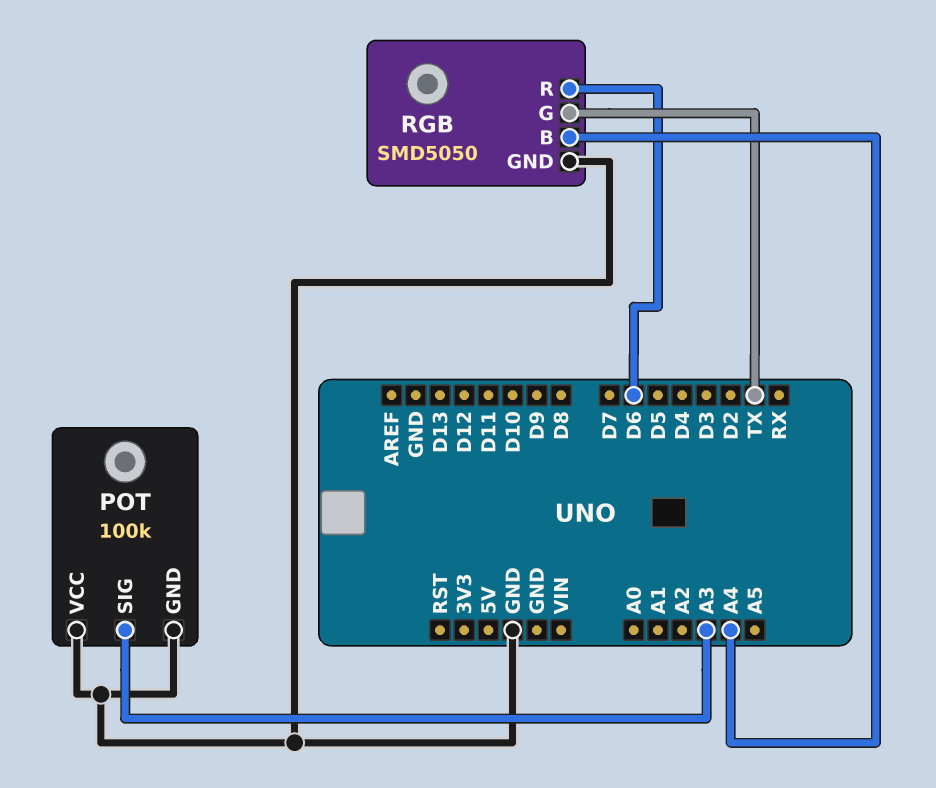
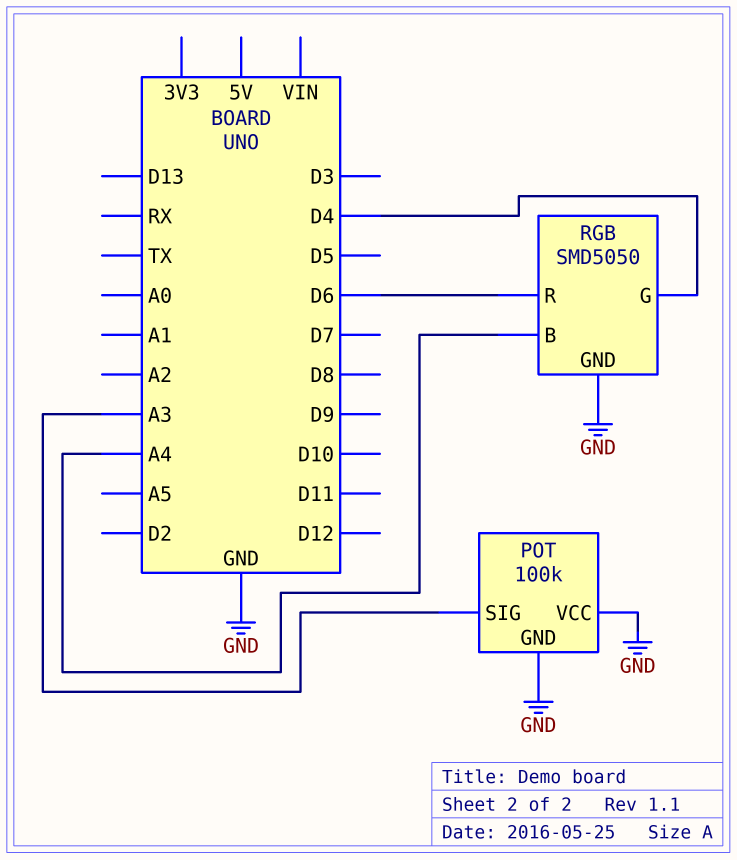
RGB pin G: TX -> D4

